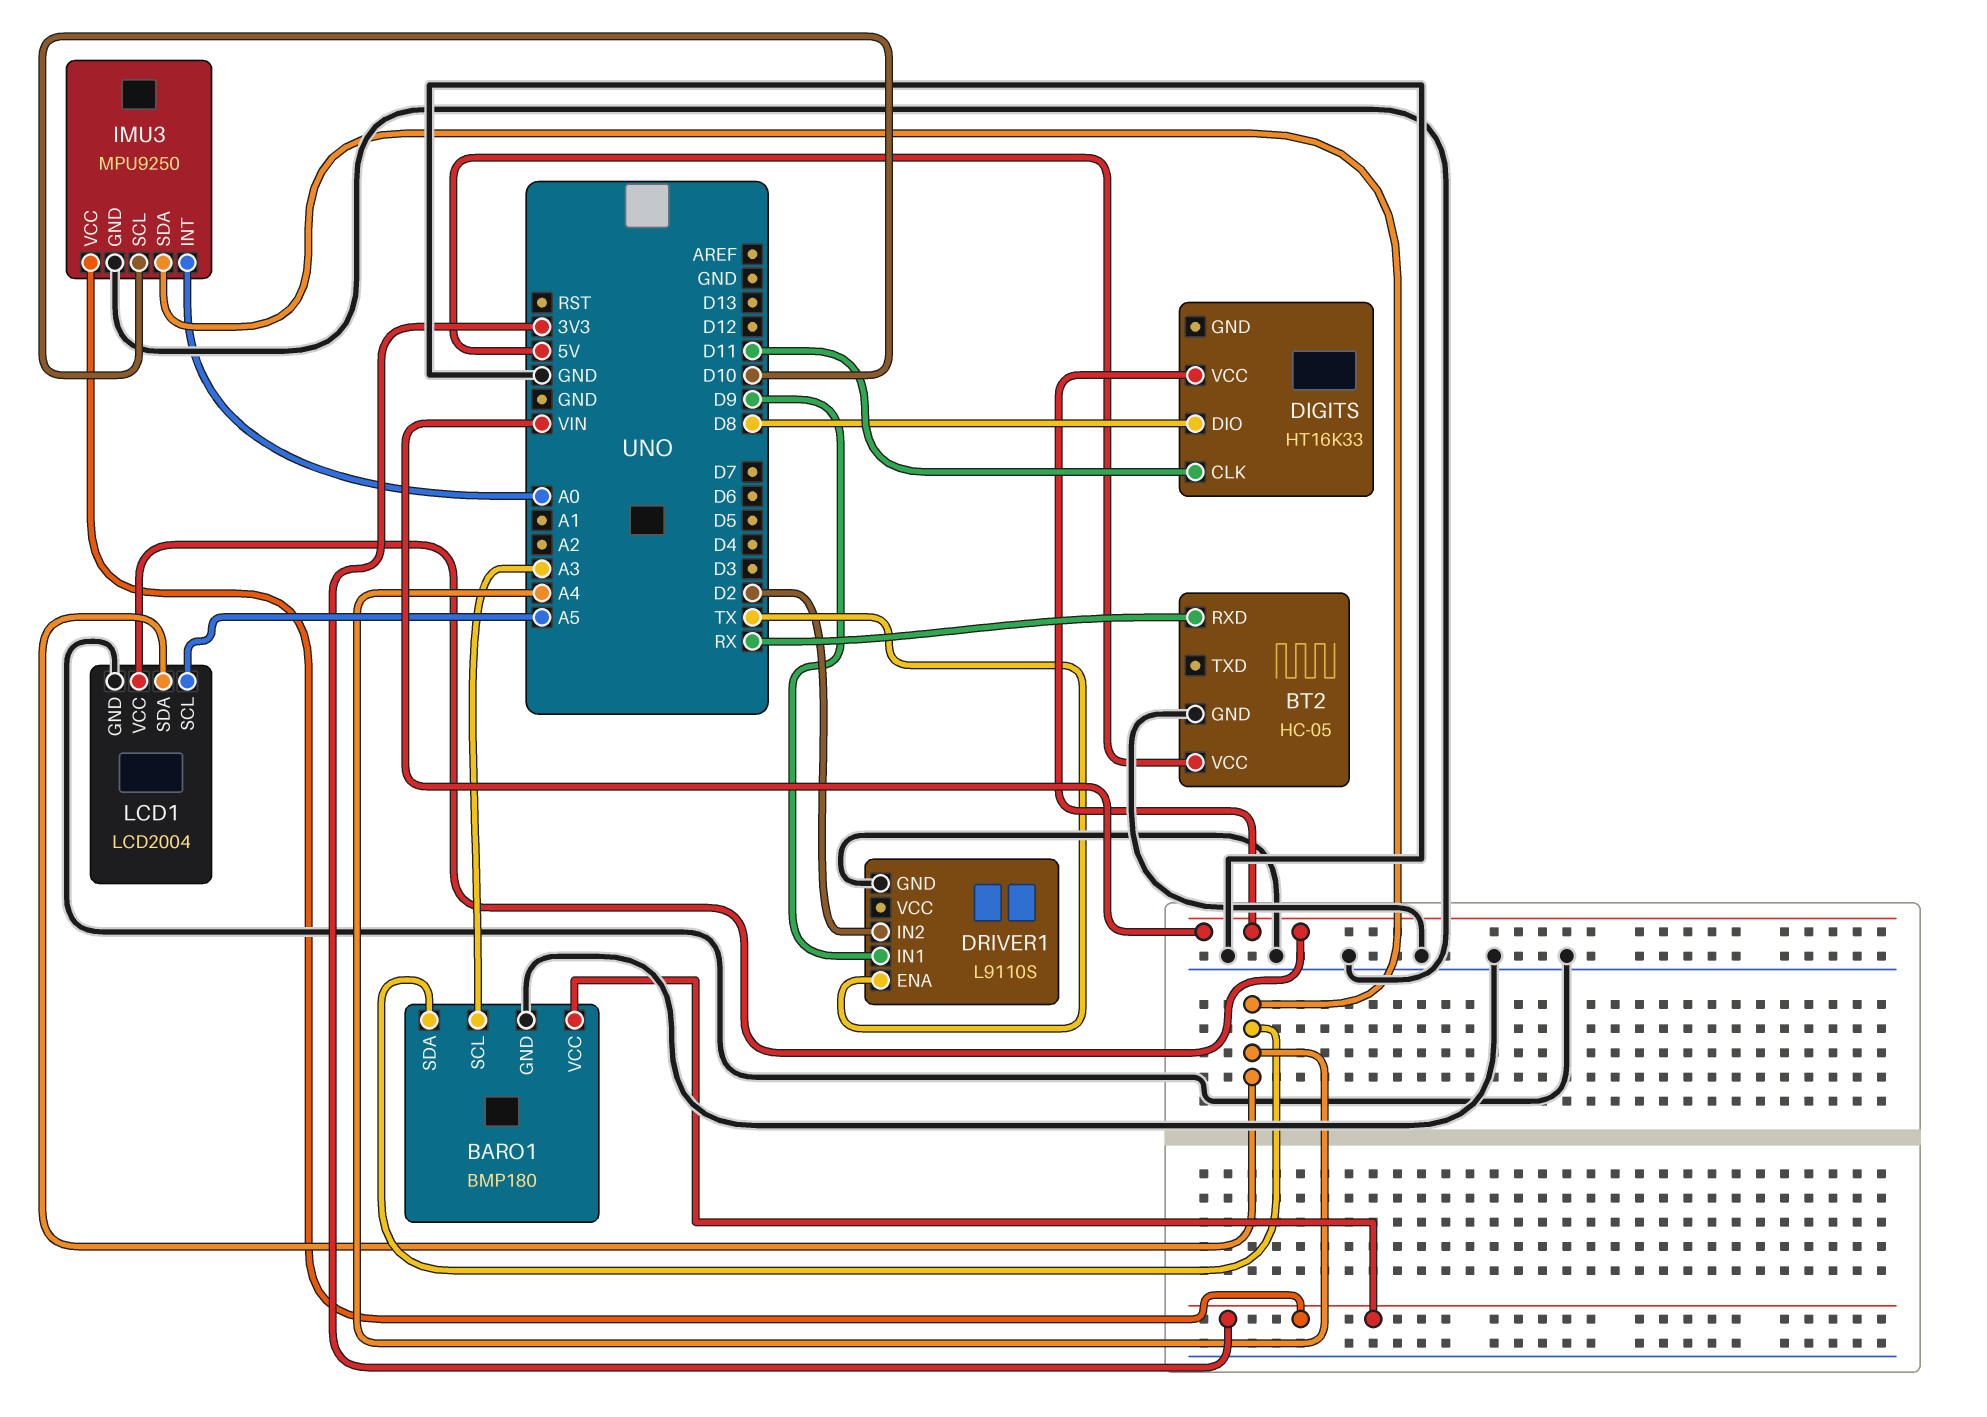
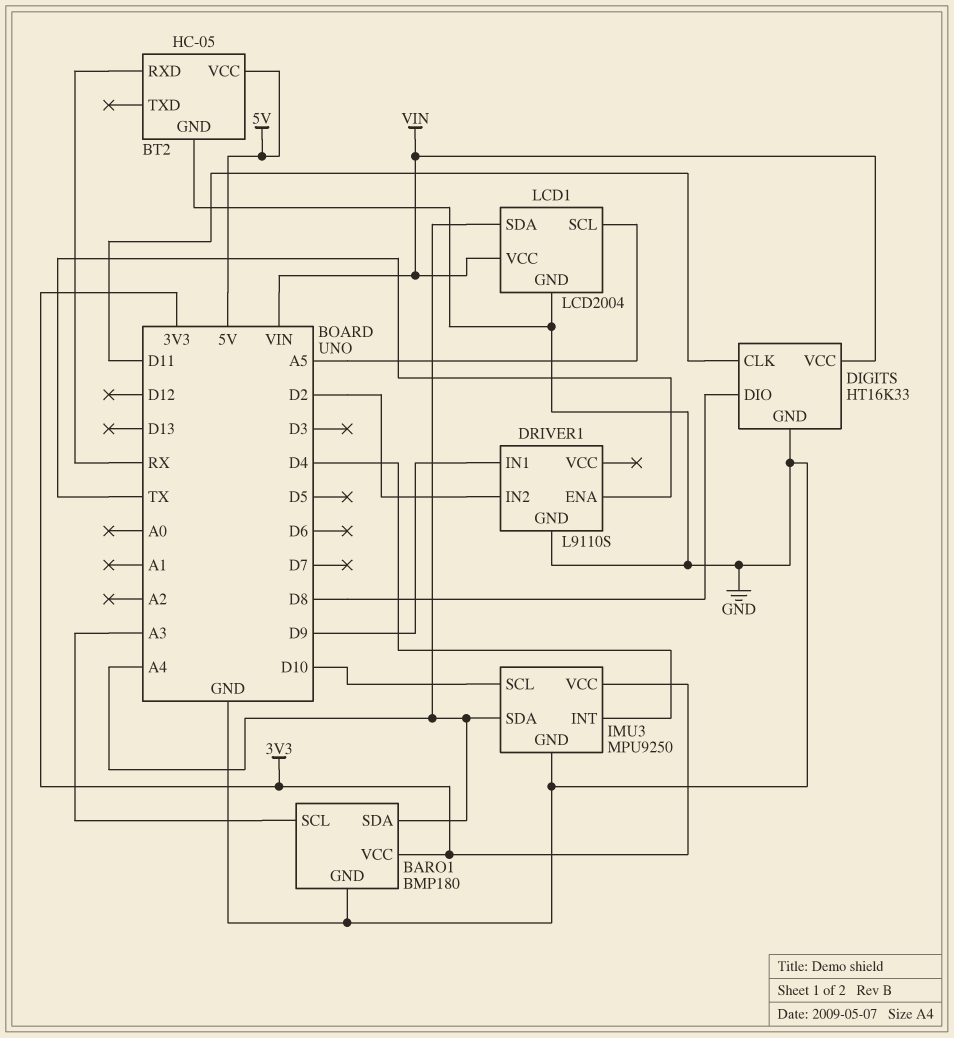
DIGITS pin GND: none -> GND
IMU3 pin INT: A0 -> D4

